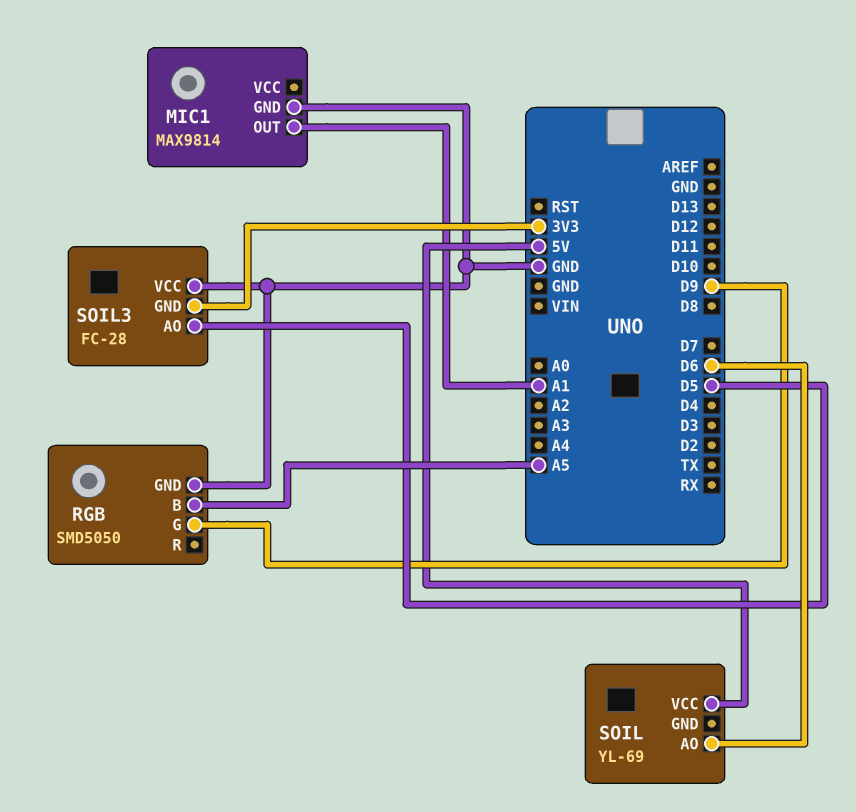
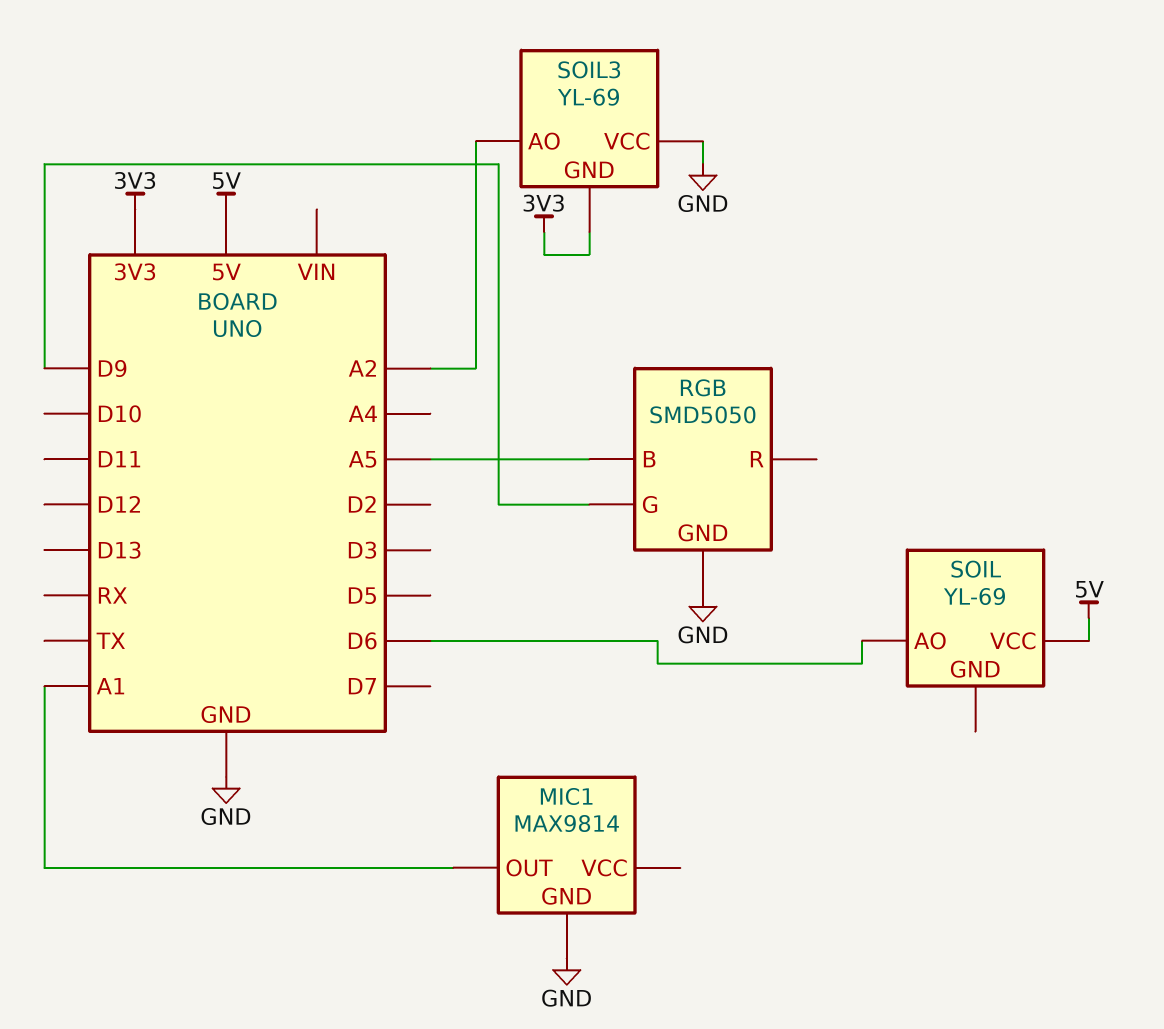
SOIL3: FC-28 -> YL-69
SOIL3 pin AO: D5 -> A2

